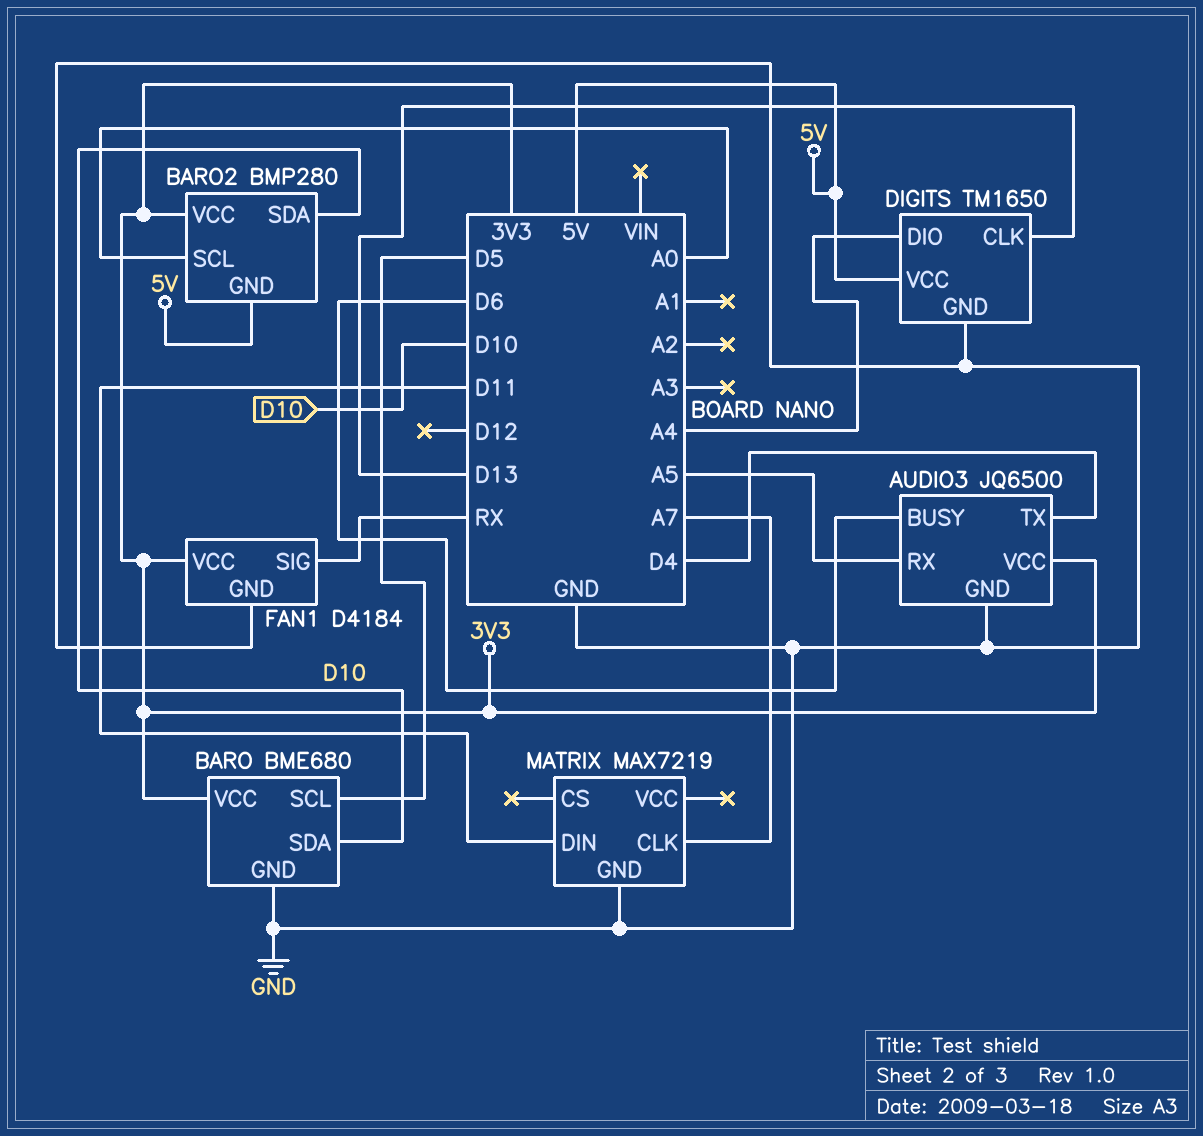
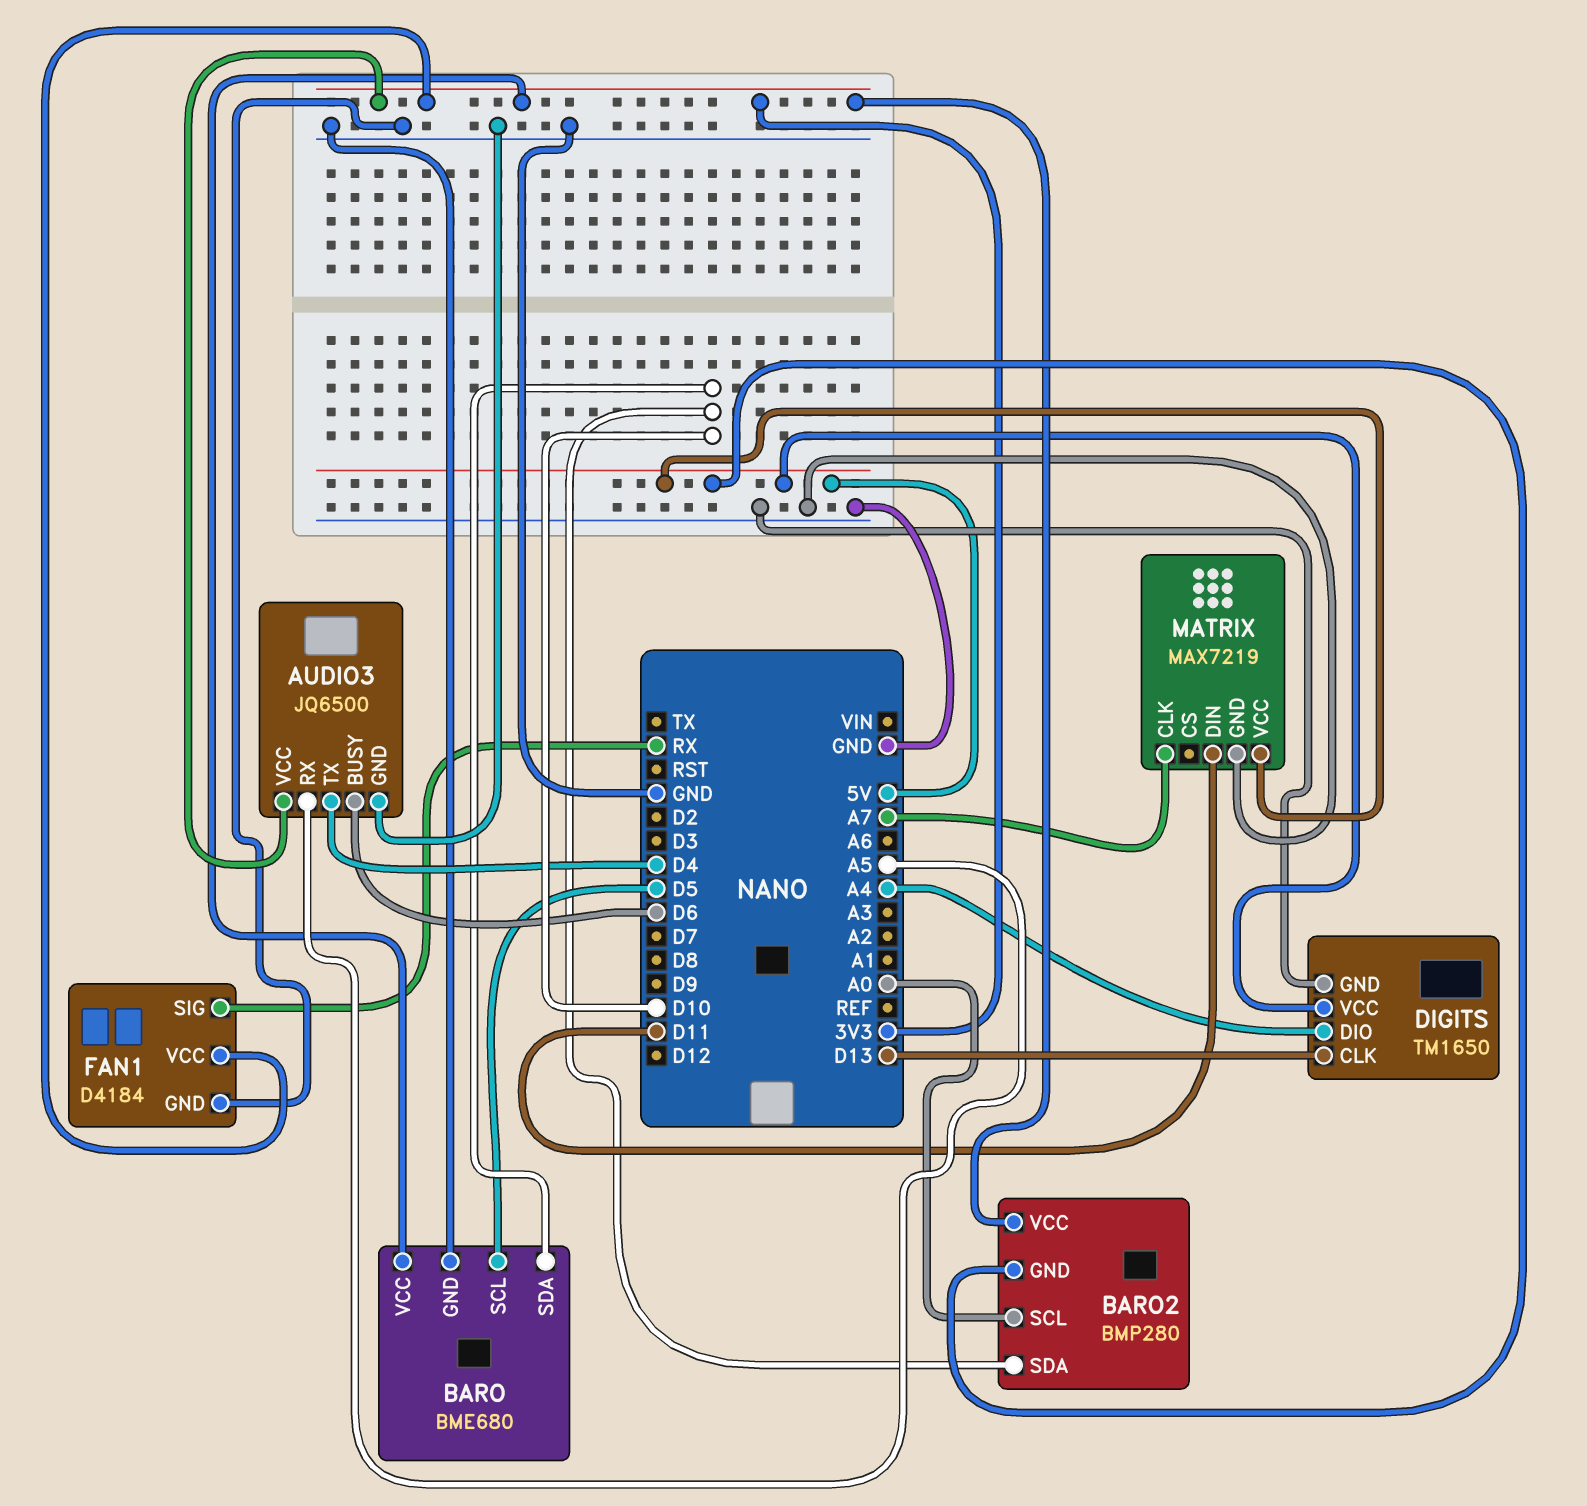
MATRIX pin VCC: none -> 5V

